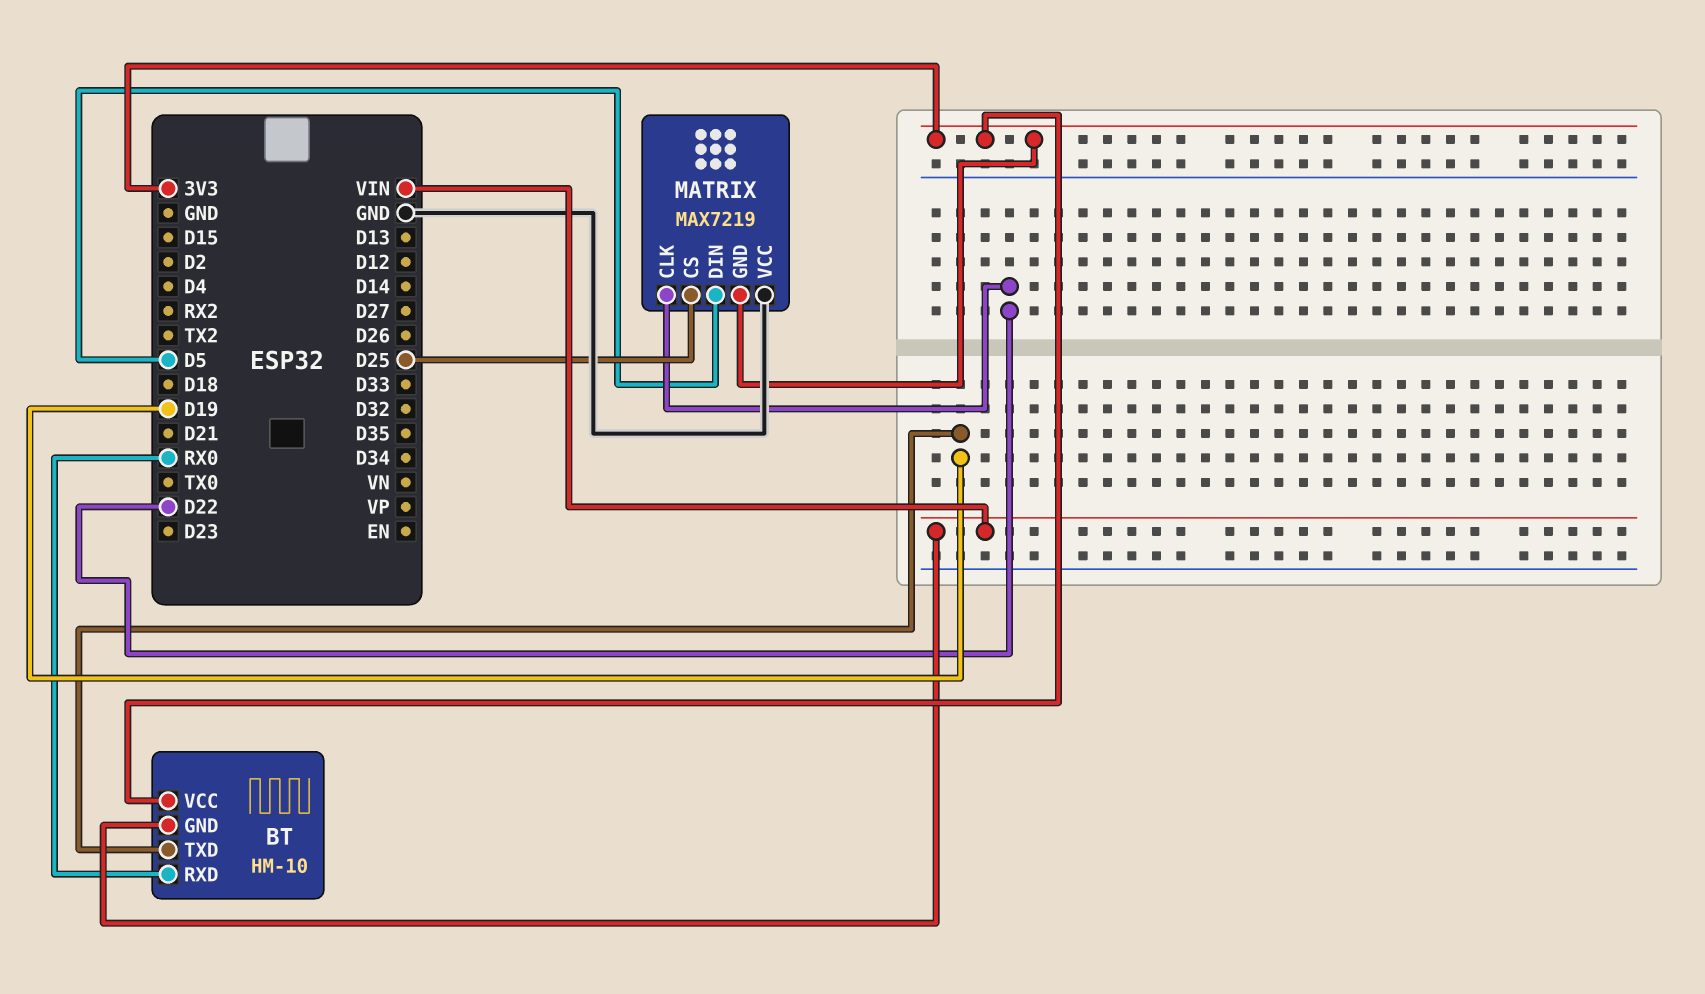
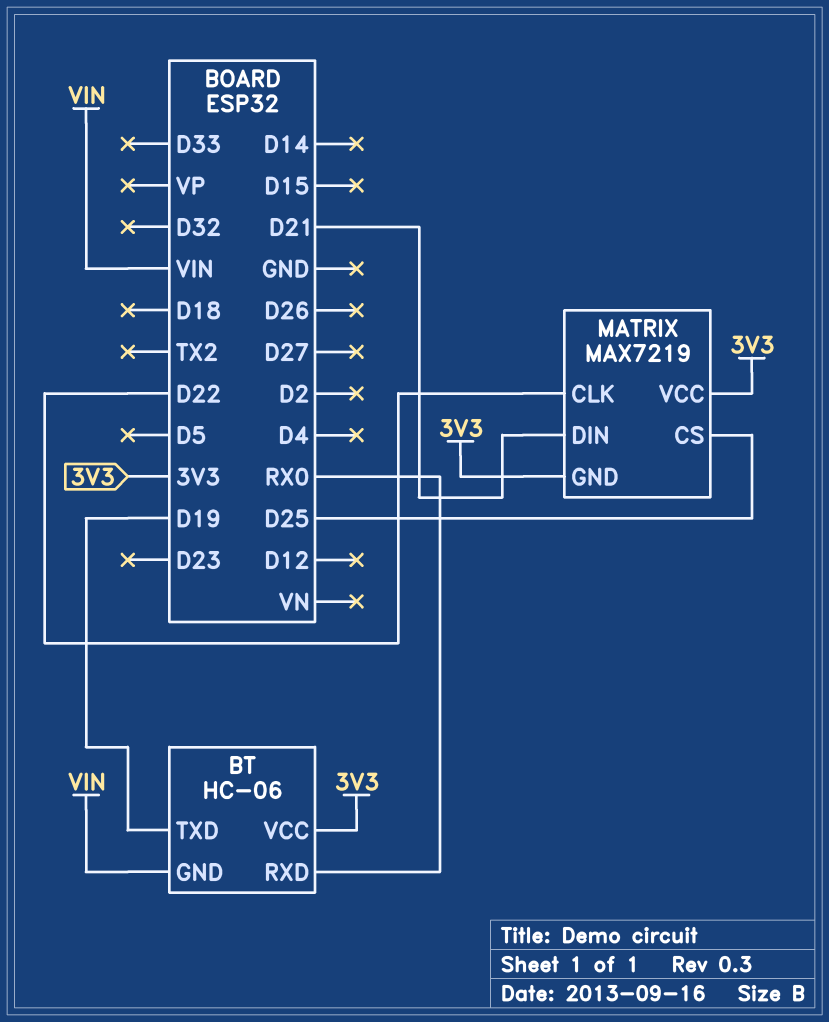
BT: HM-10 -> HC-06
MATRIX pin DIN: D5 -> D21
MATRIX pin VCC: GND -> 3V3

